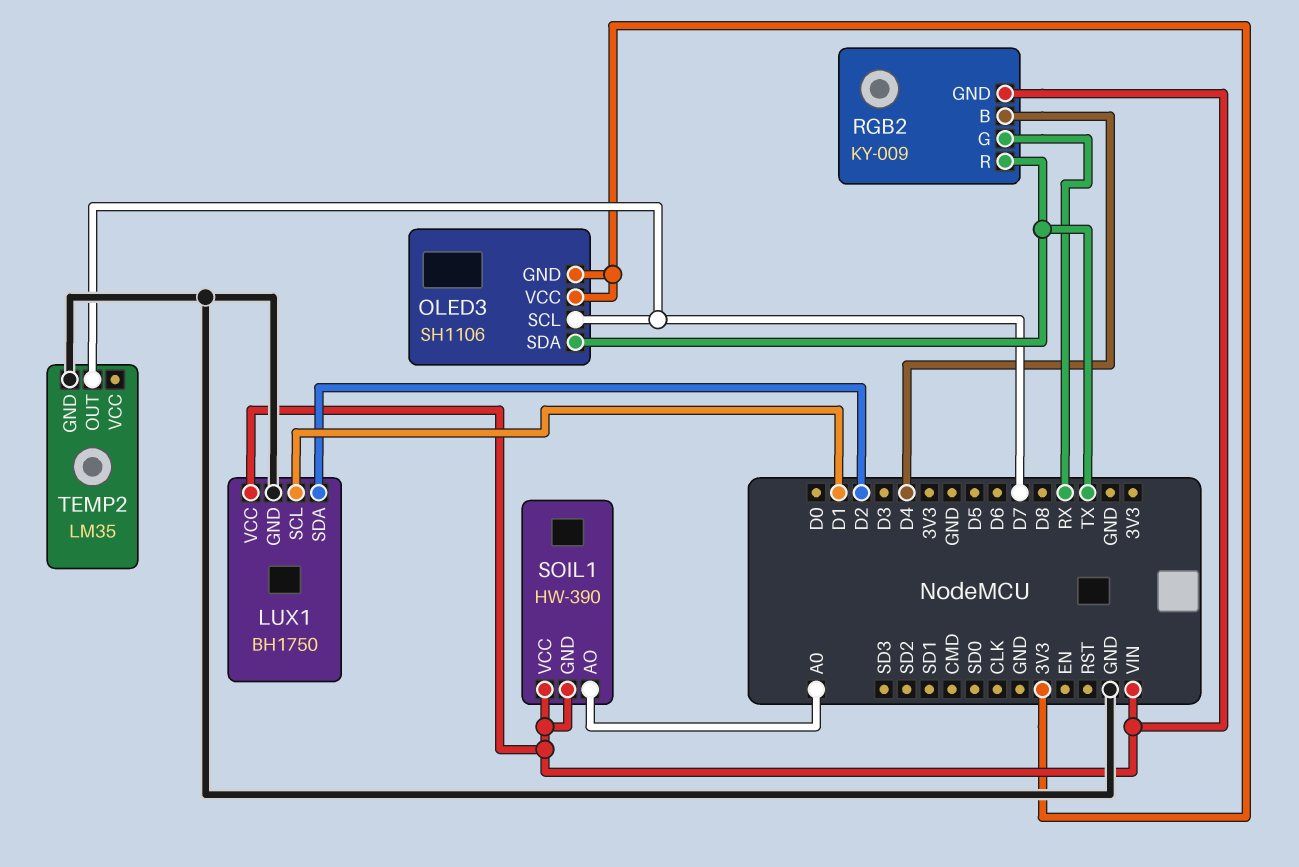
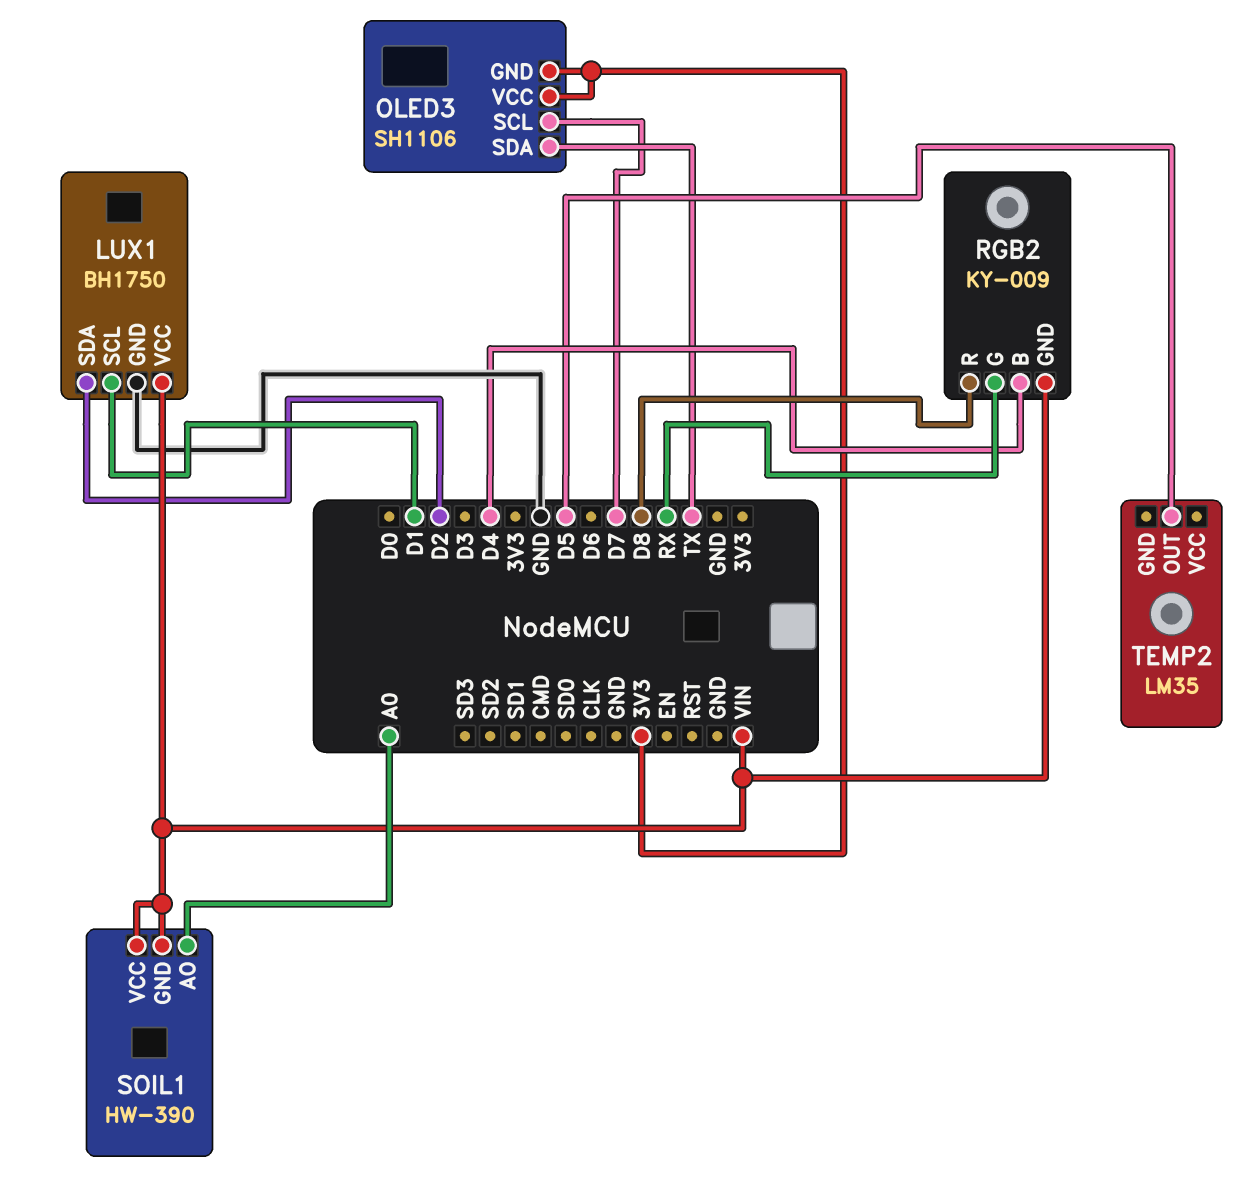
RGB2 pin R: TX -> D8
TEMP2 pin GND: GND -> none
TEMP2 pin OUT: D7 -> D5

